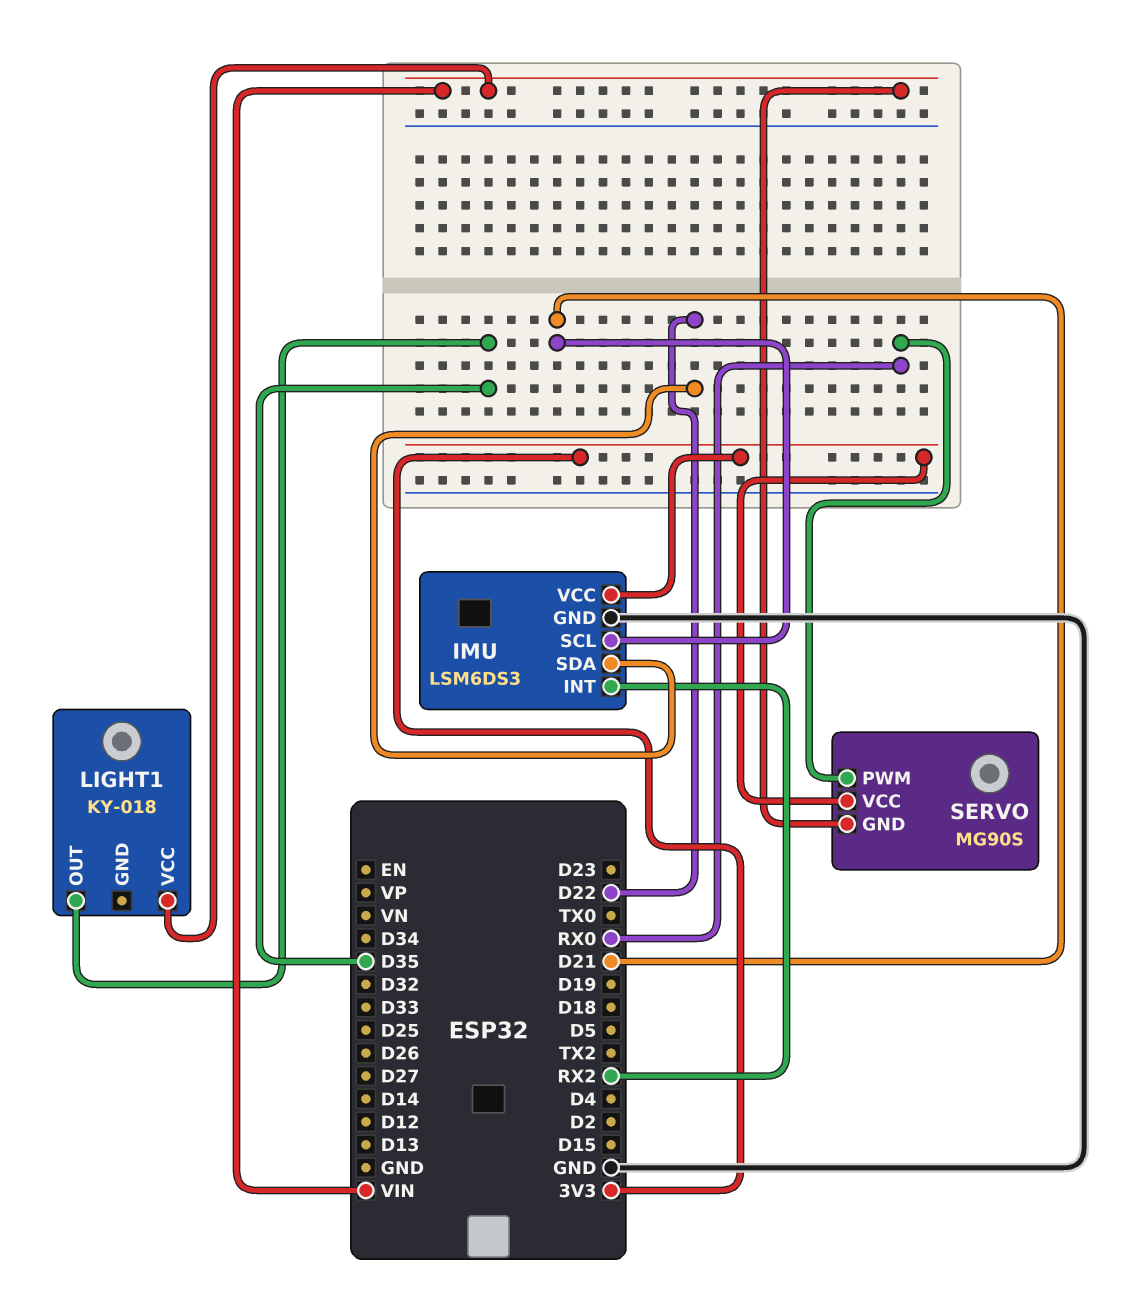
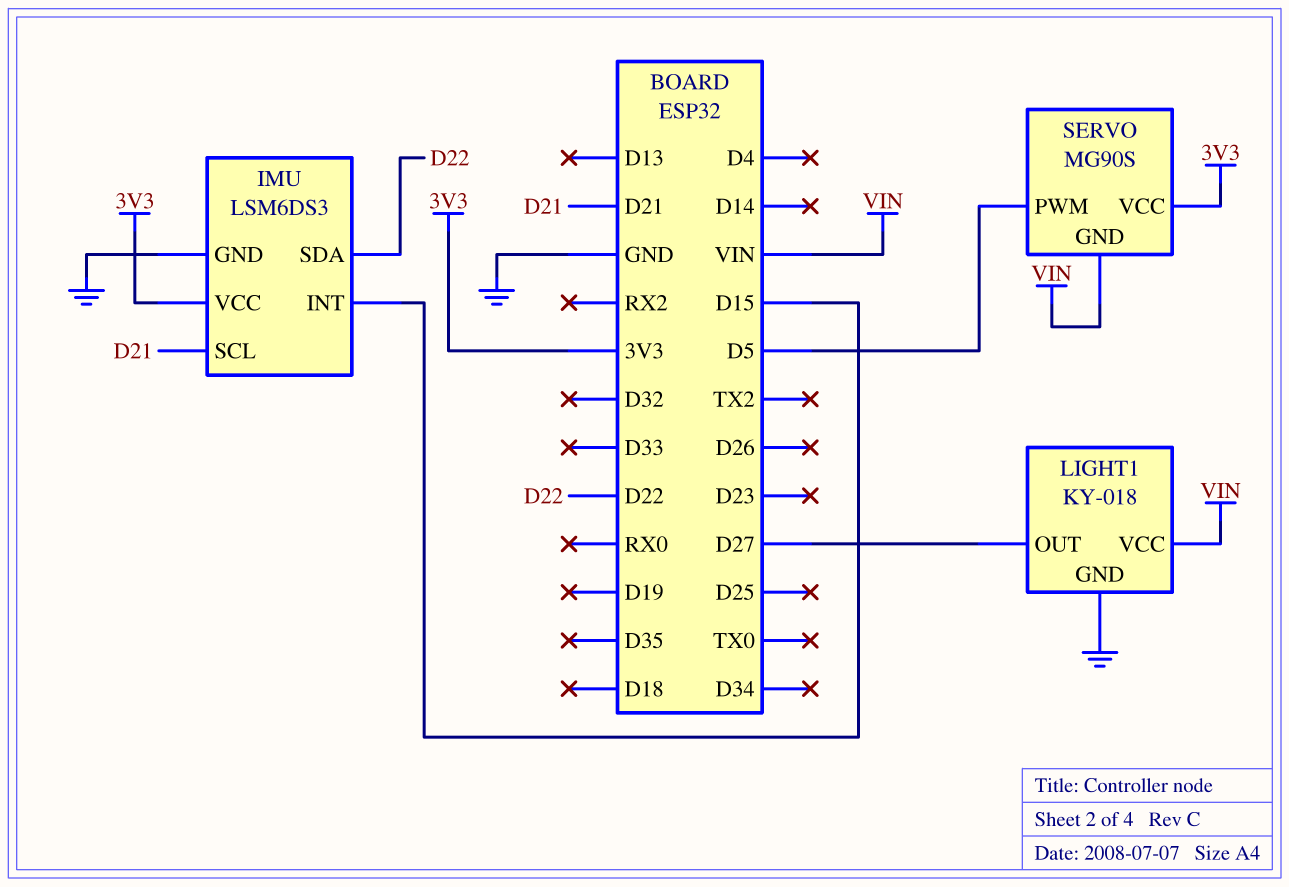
IMU pin INT: RX2 -> D15
LIGHT1 pin GND: none -> GND
LIGHT1 pin OUT: D35 -> D27
SERVO pin PWM: RX0 -> D5

